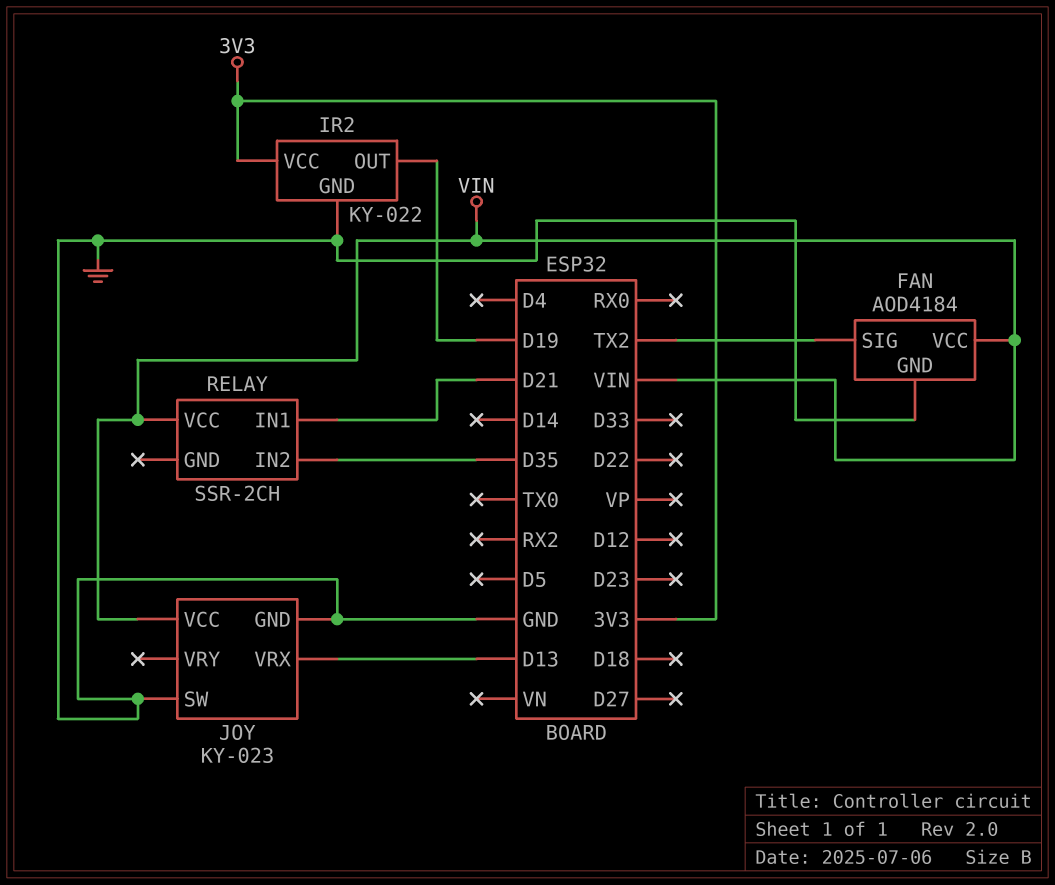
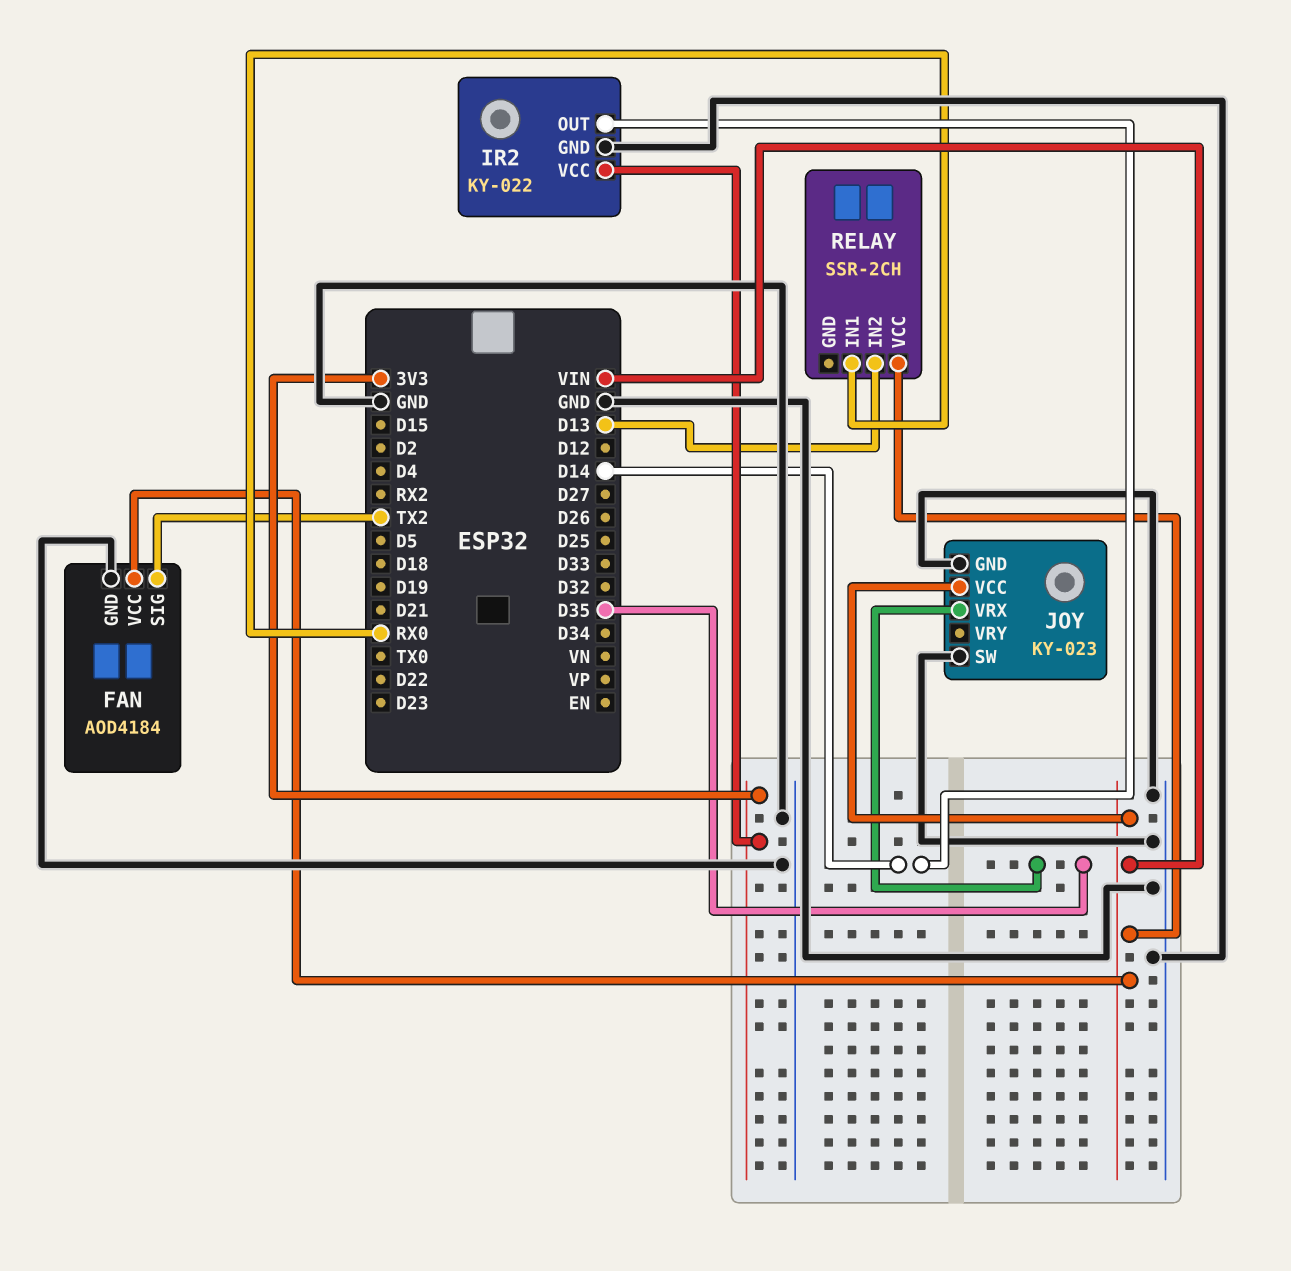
IR2 pin OUT: D19 -> D14
JOY pin VRX: D13 -> D35
RELAY pin IN1: D21 -> RX0
RELAY pin IN2: D35 -> D13

